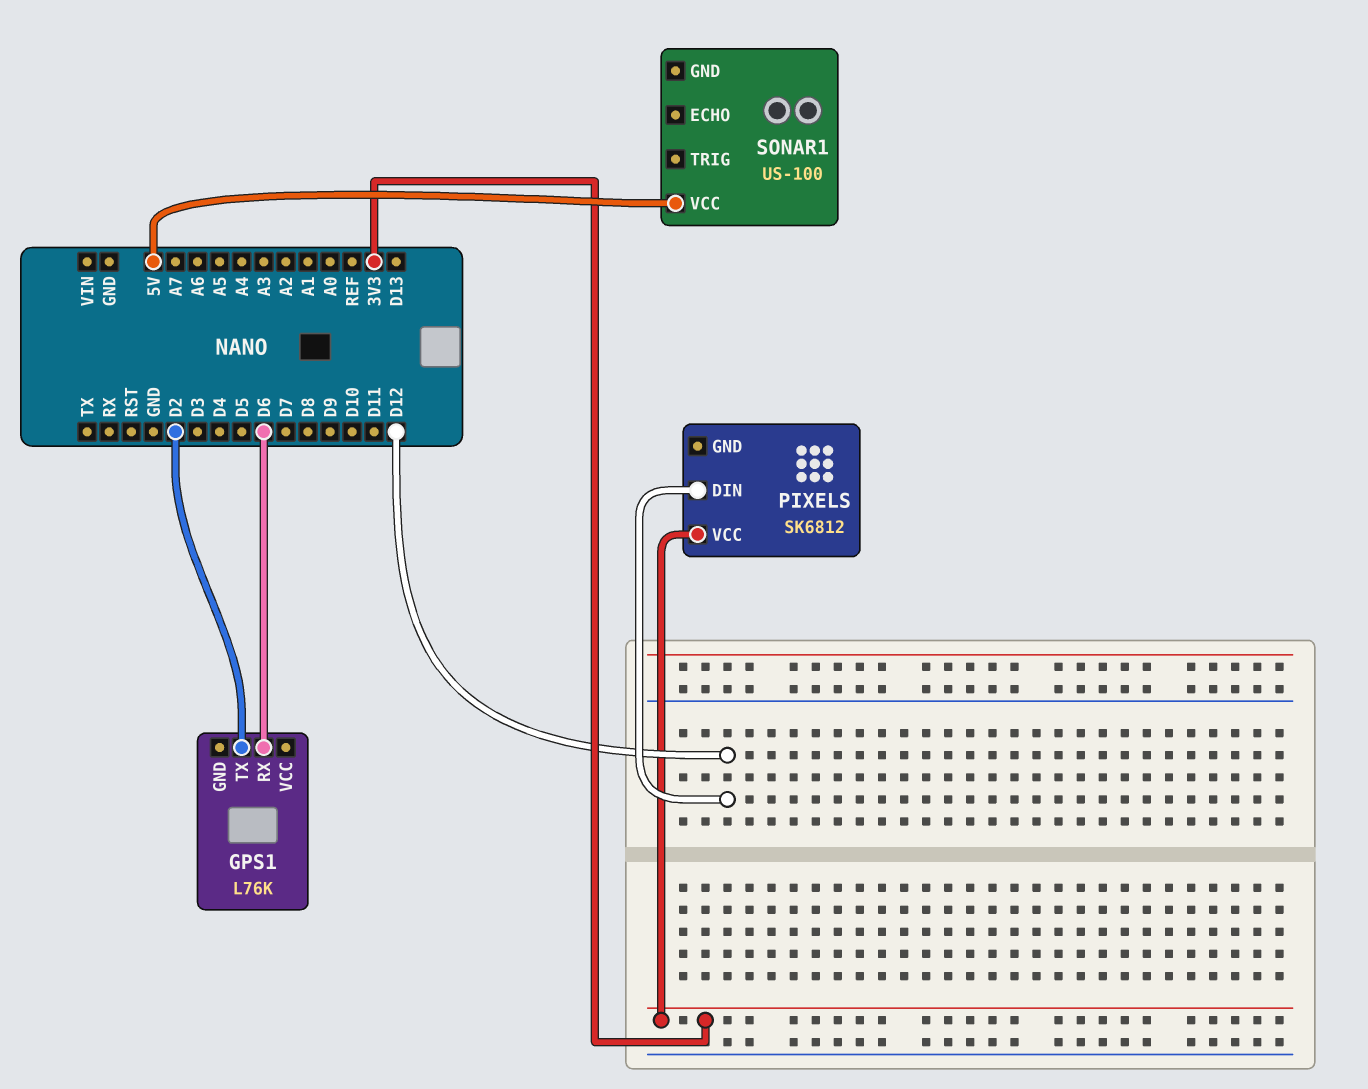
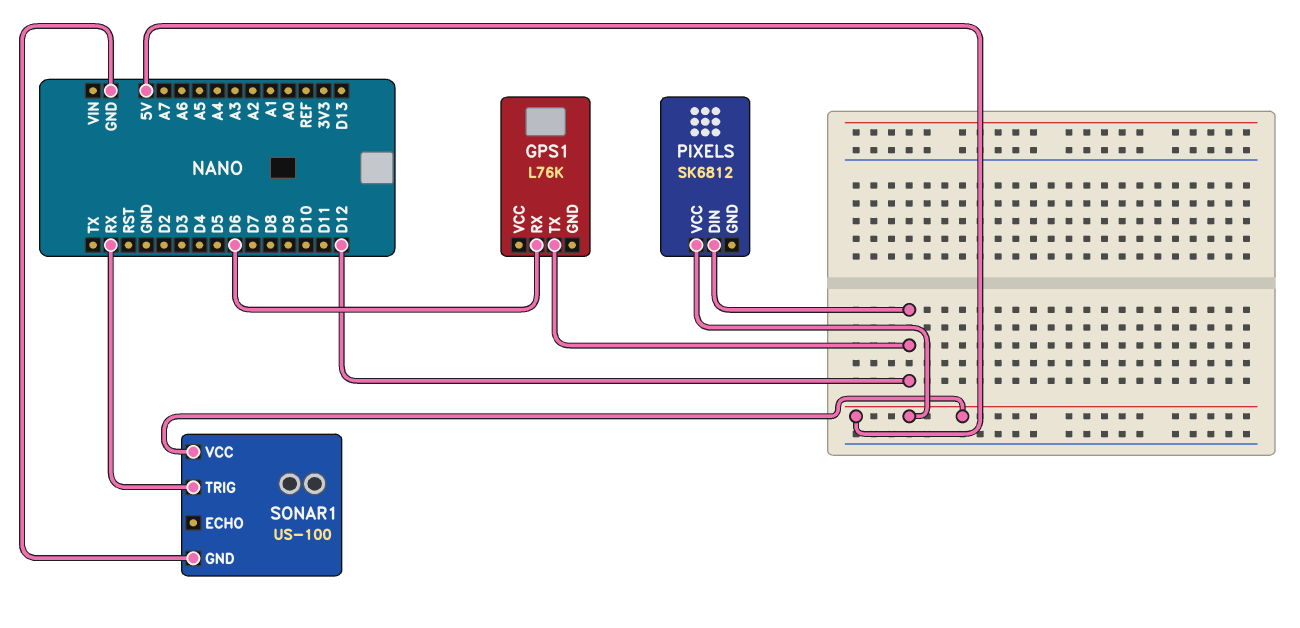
GPS1 pin TX: D2 -> D12
PIXELS pin VCC: 3V3 -> 5V
SONAR1 pin GND: none -> GND
SONAR1 pin TRIG: none -> RX

